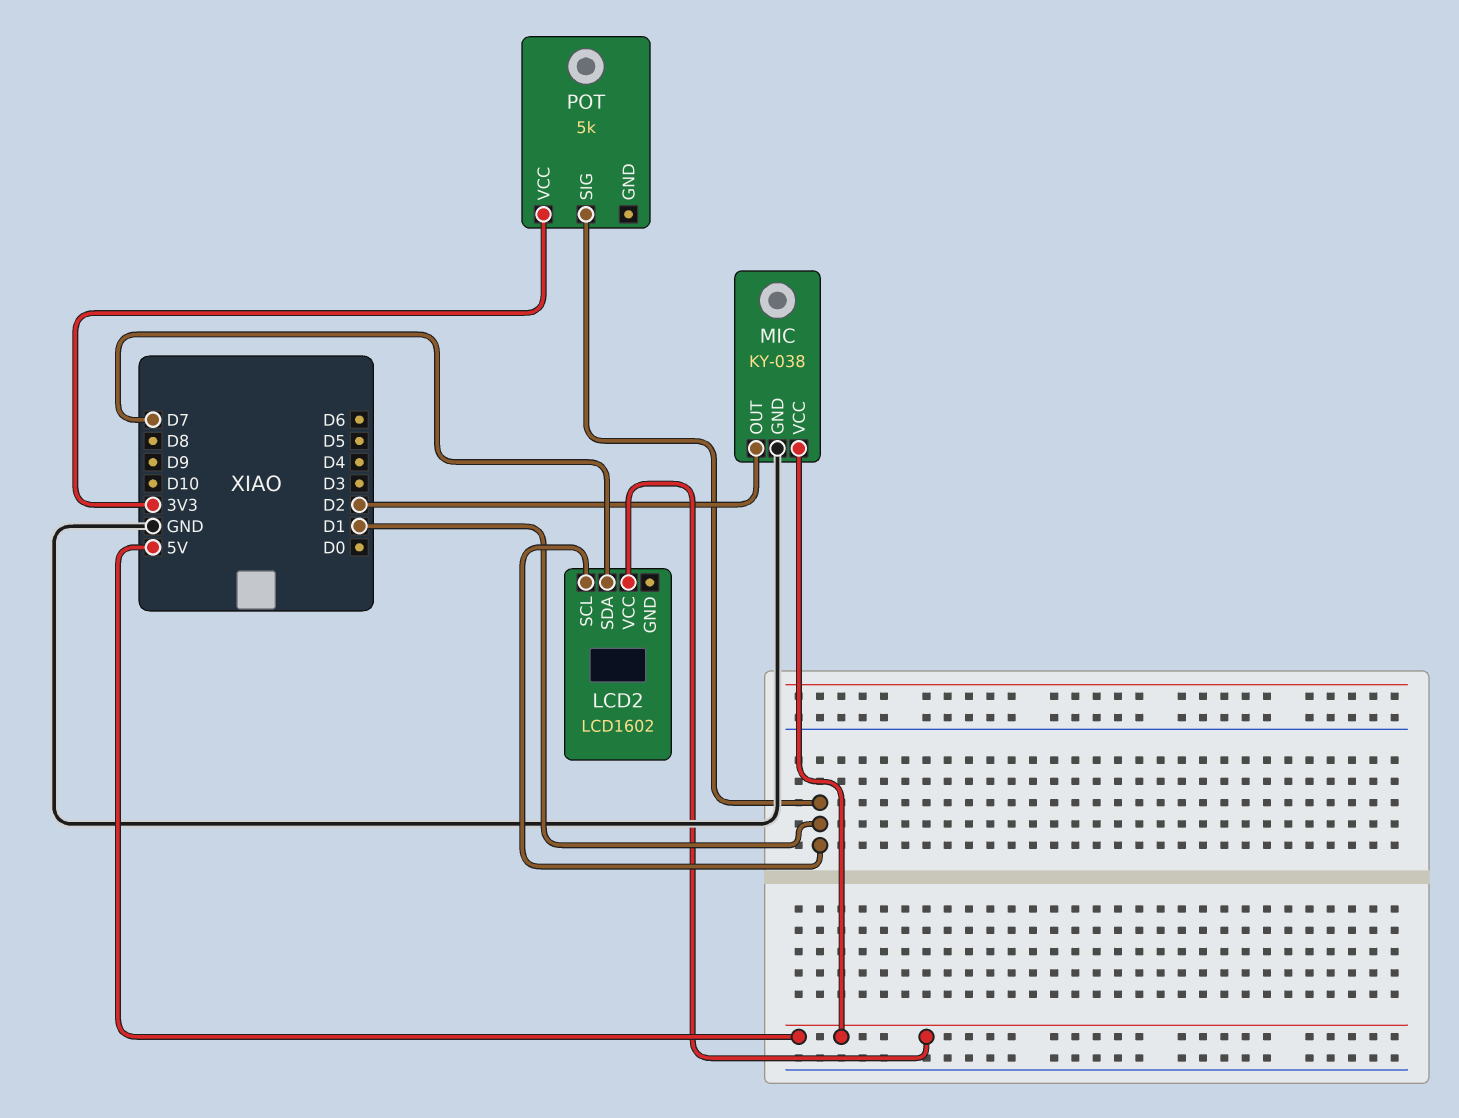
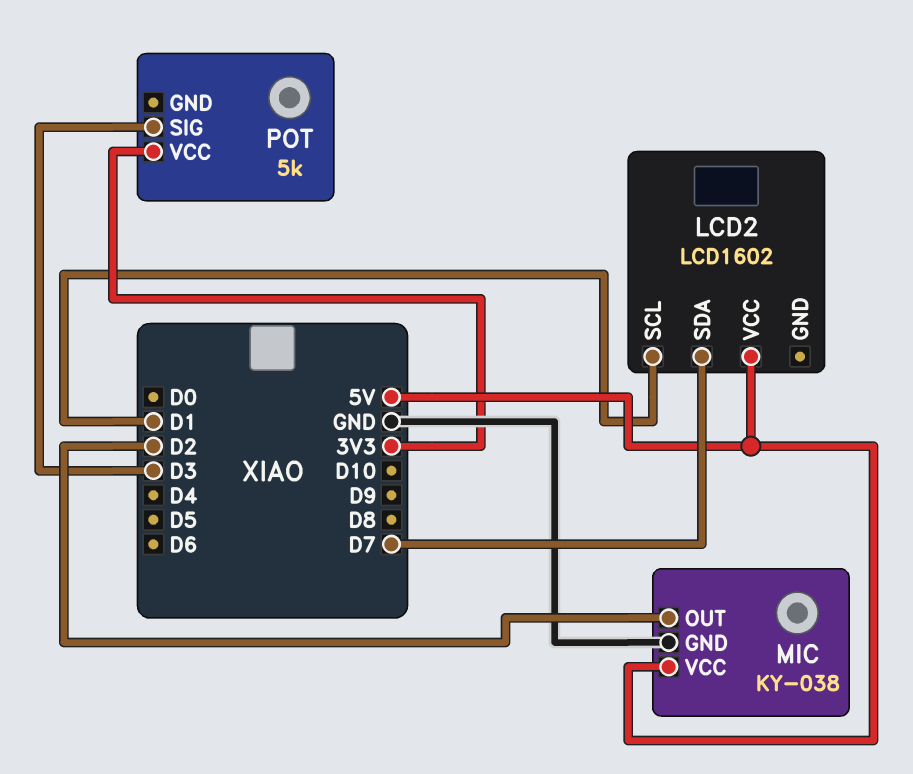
POT pin SIG: D1 -> D3

